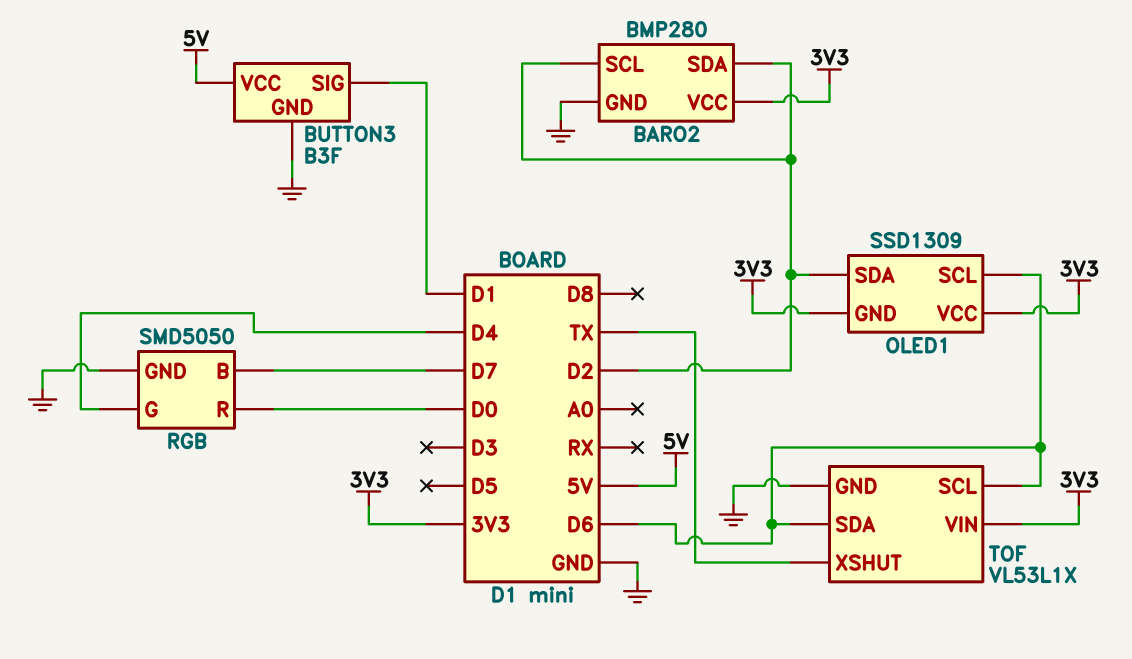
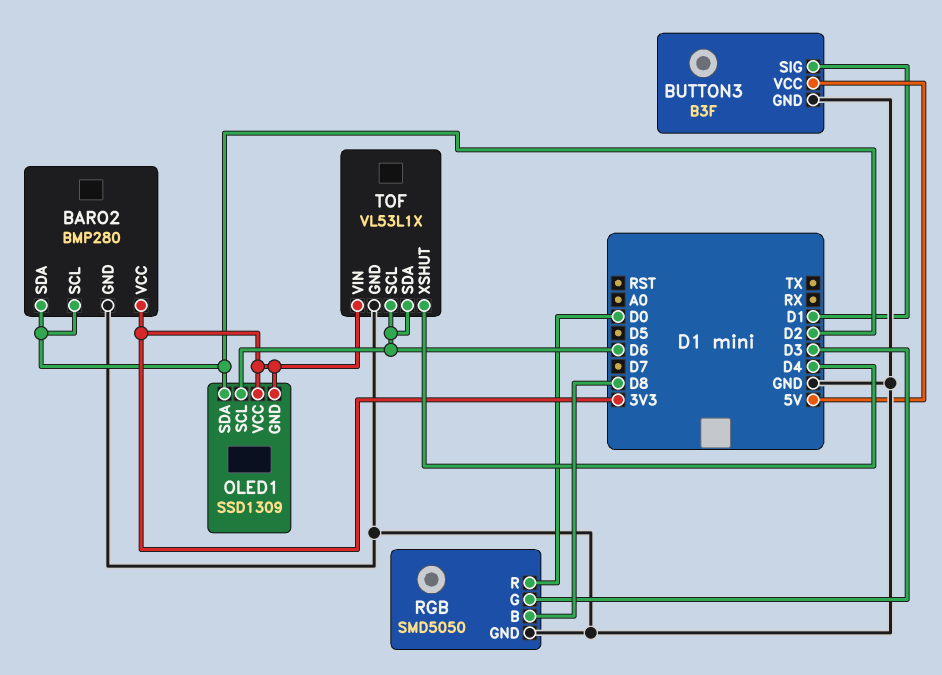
RGB pin B: D7 -> D8
RGB pin G: D4 -> D3
TOF pin XSHUT: TX -> D4

